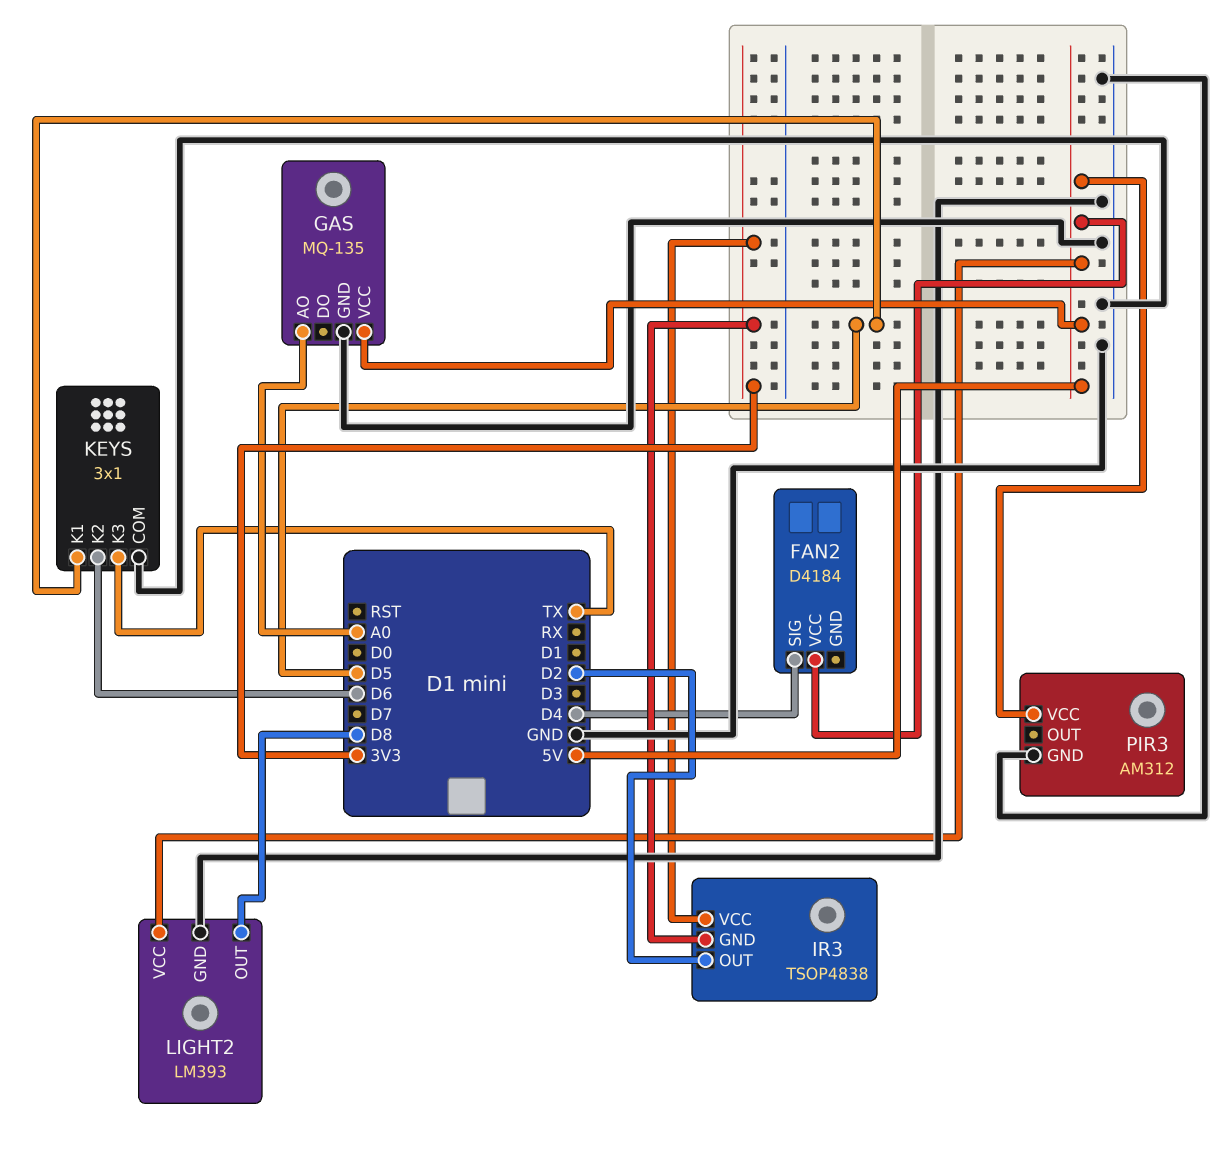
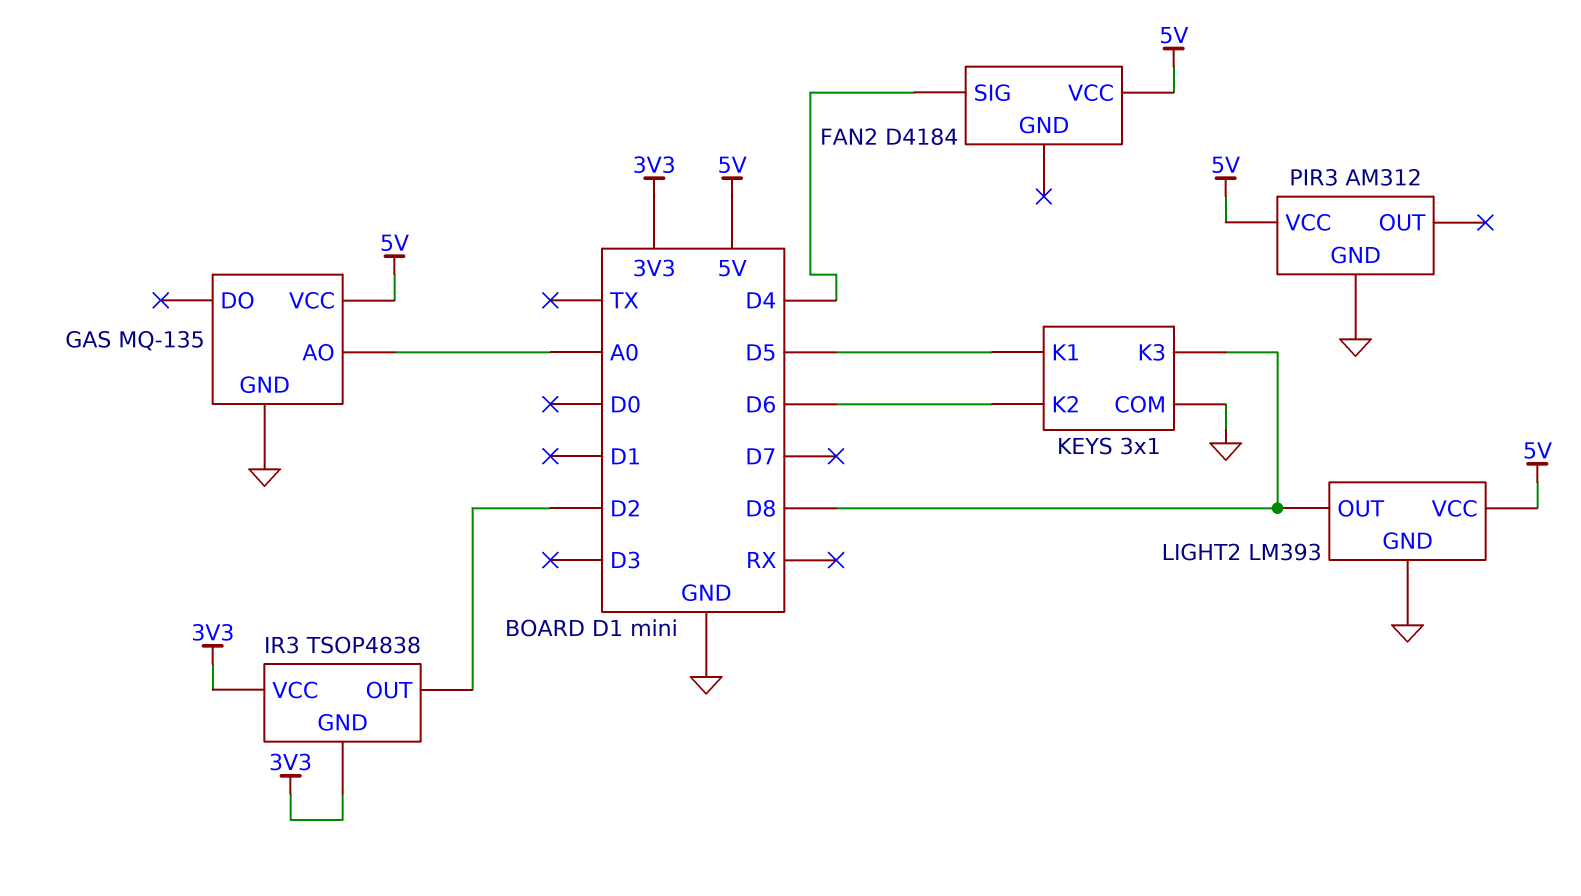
KEYS pin K3: TX -> D8

